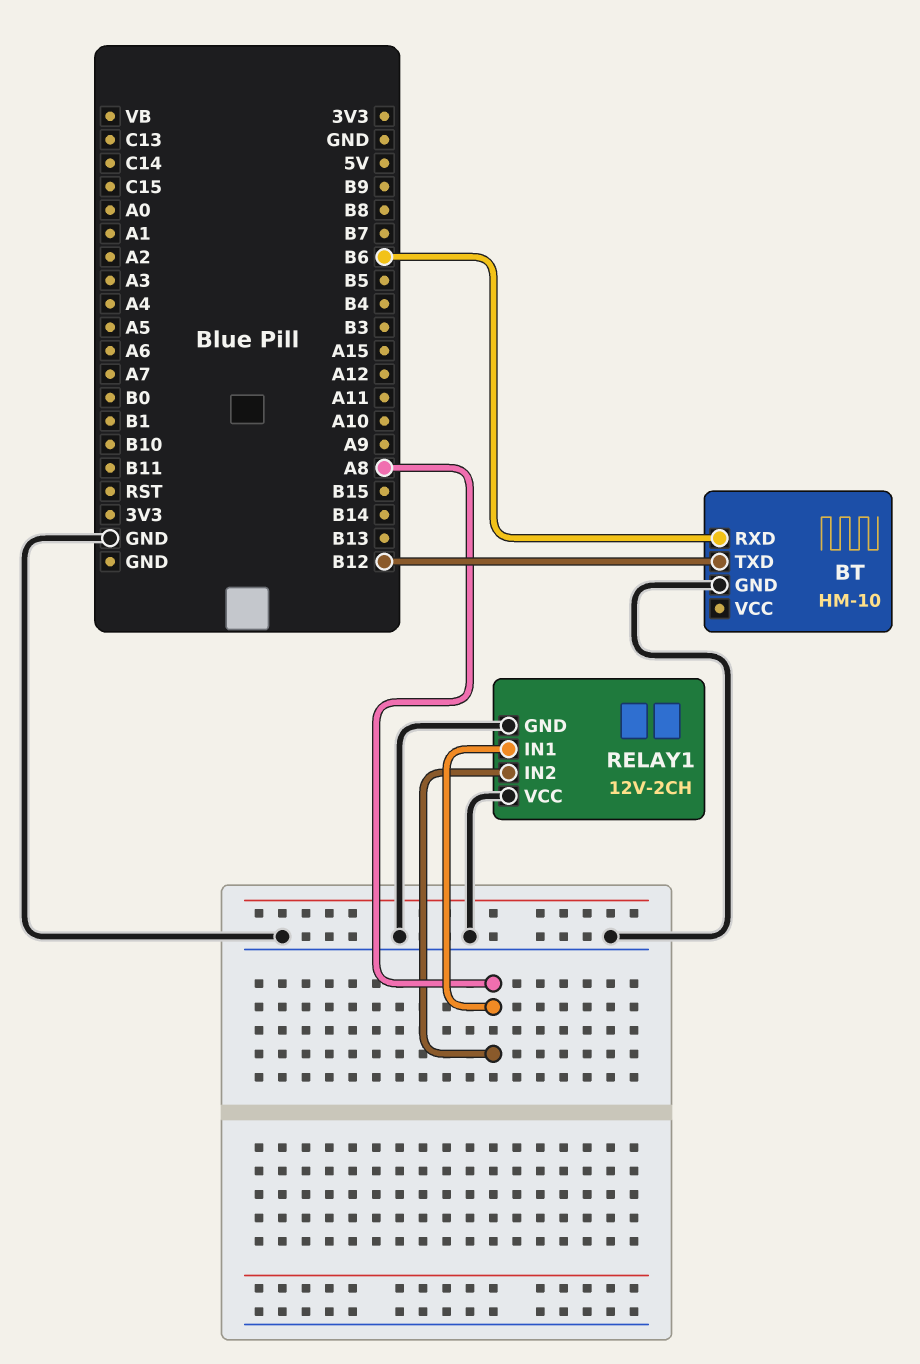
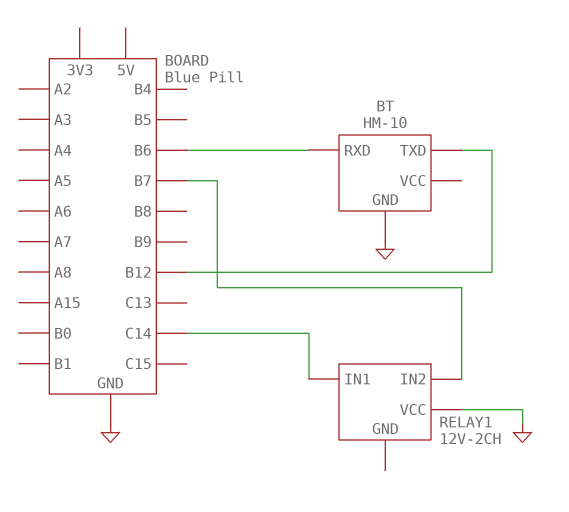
RELAY1 pin GND: GND -> none
RELAY1 pin IN1: A8 -> C14
RELAY1 pin IN2: A8 -> B7

